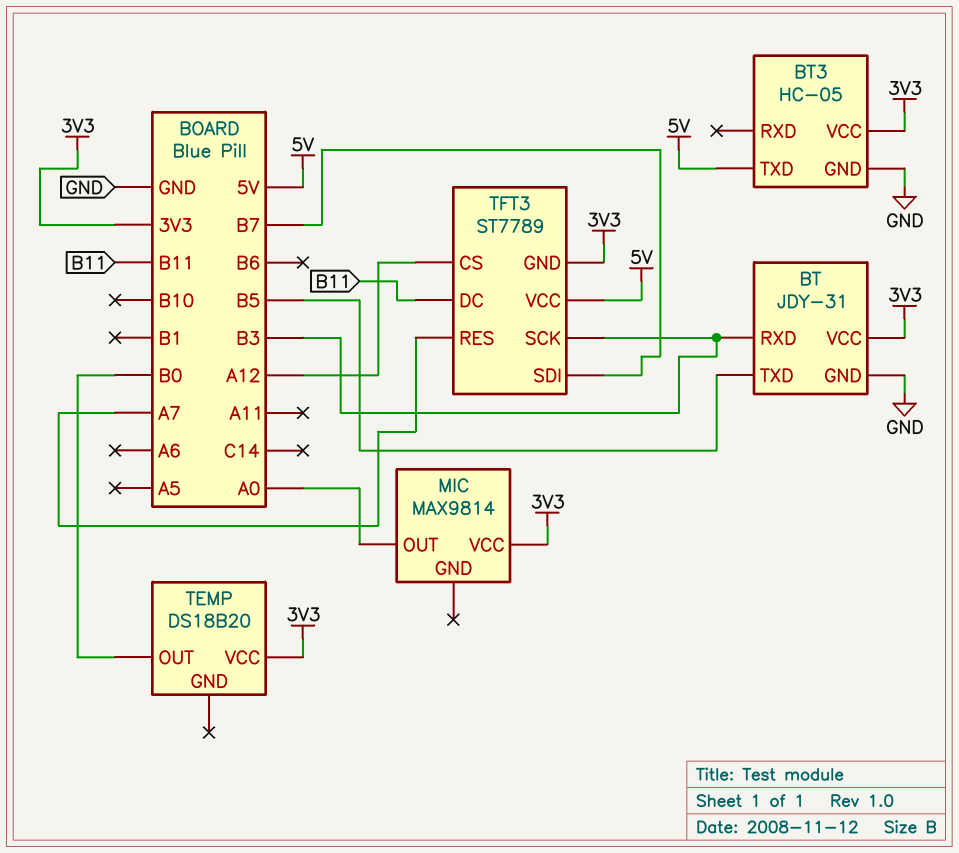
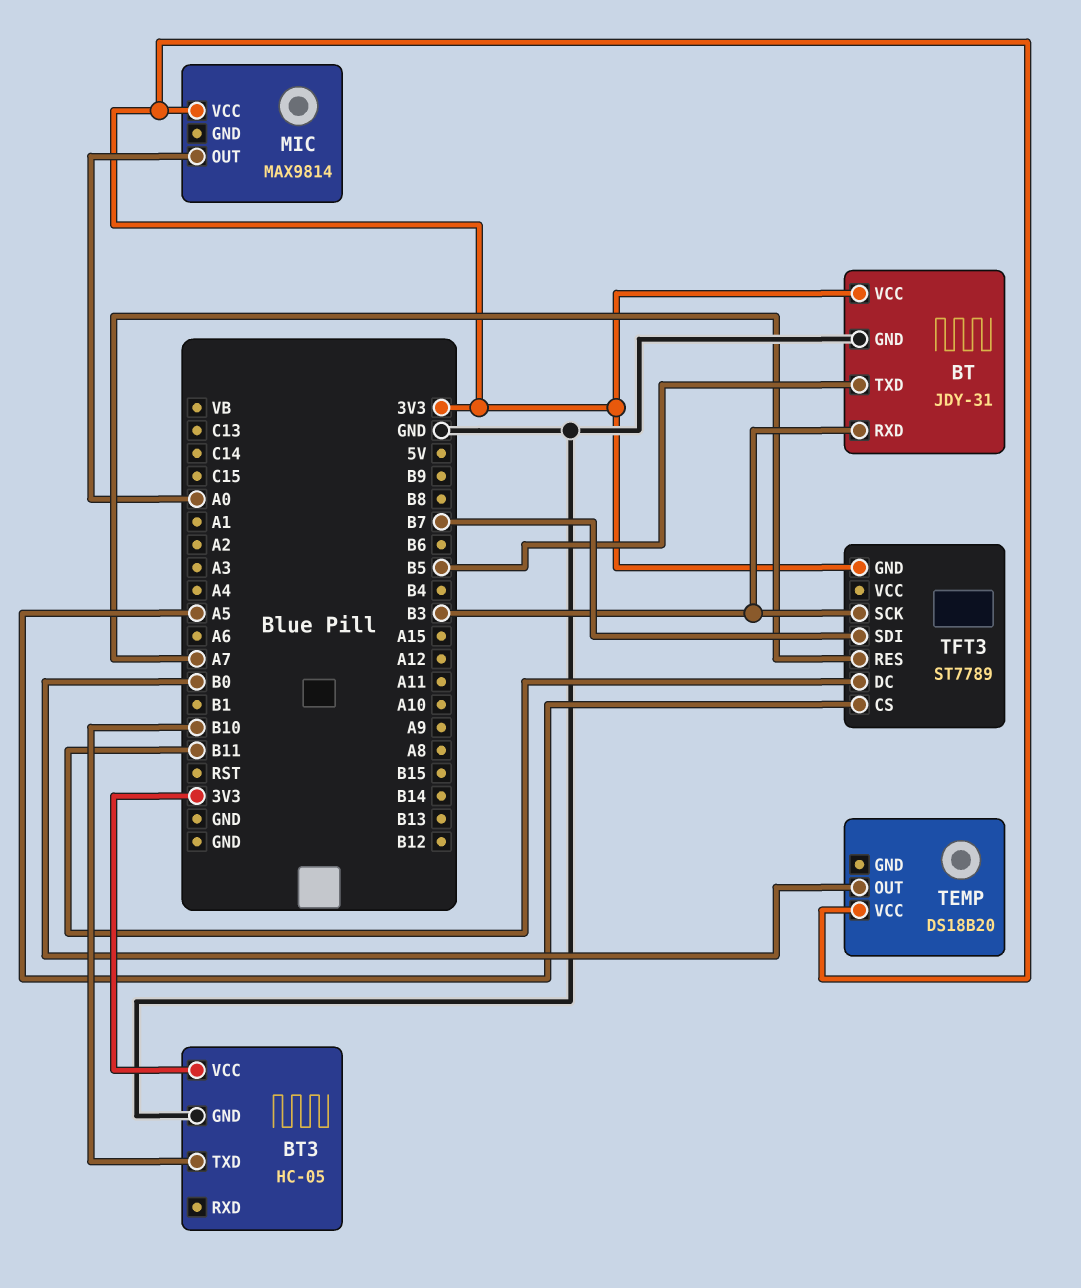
BT3 pin TXD: 5V -> B10
TFT3 pin CS: A12 -> A5
TFT3 pin VCC: 5V -> none

